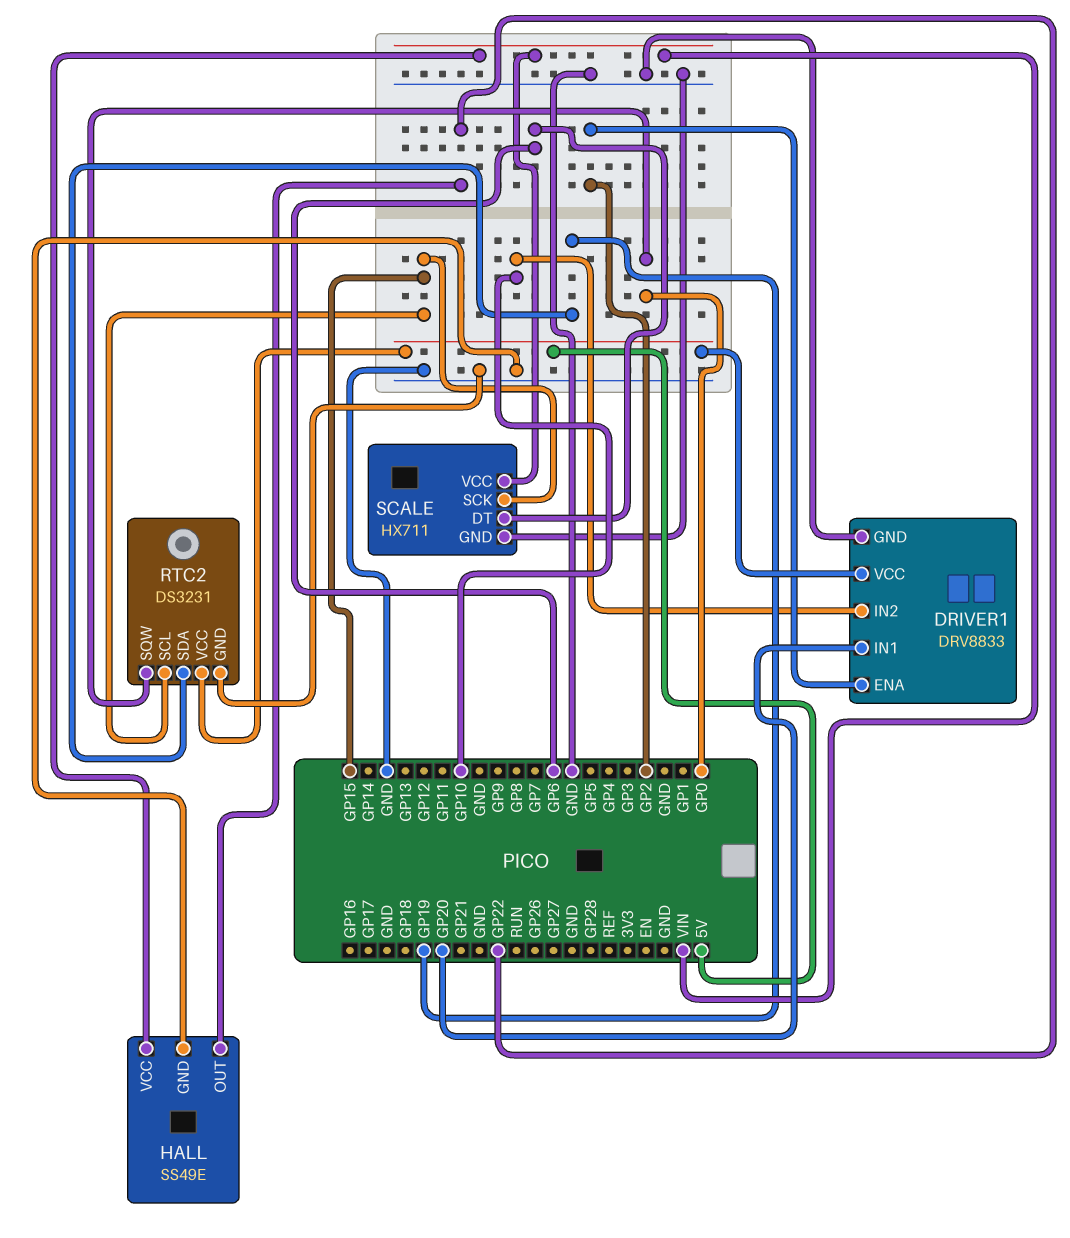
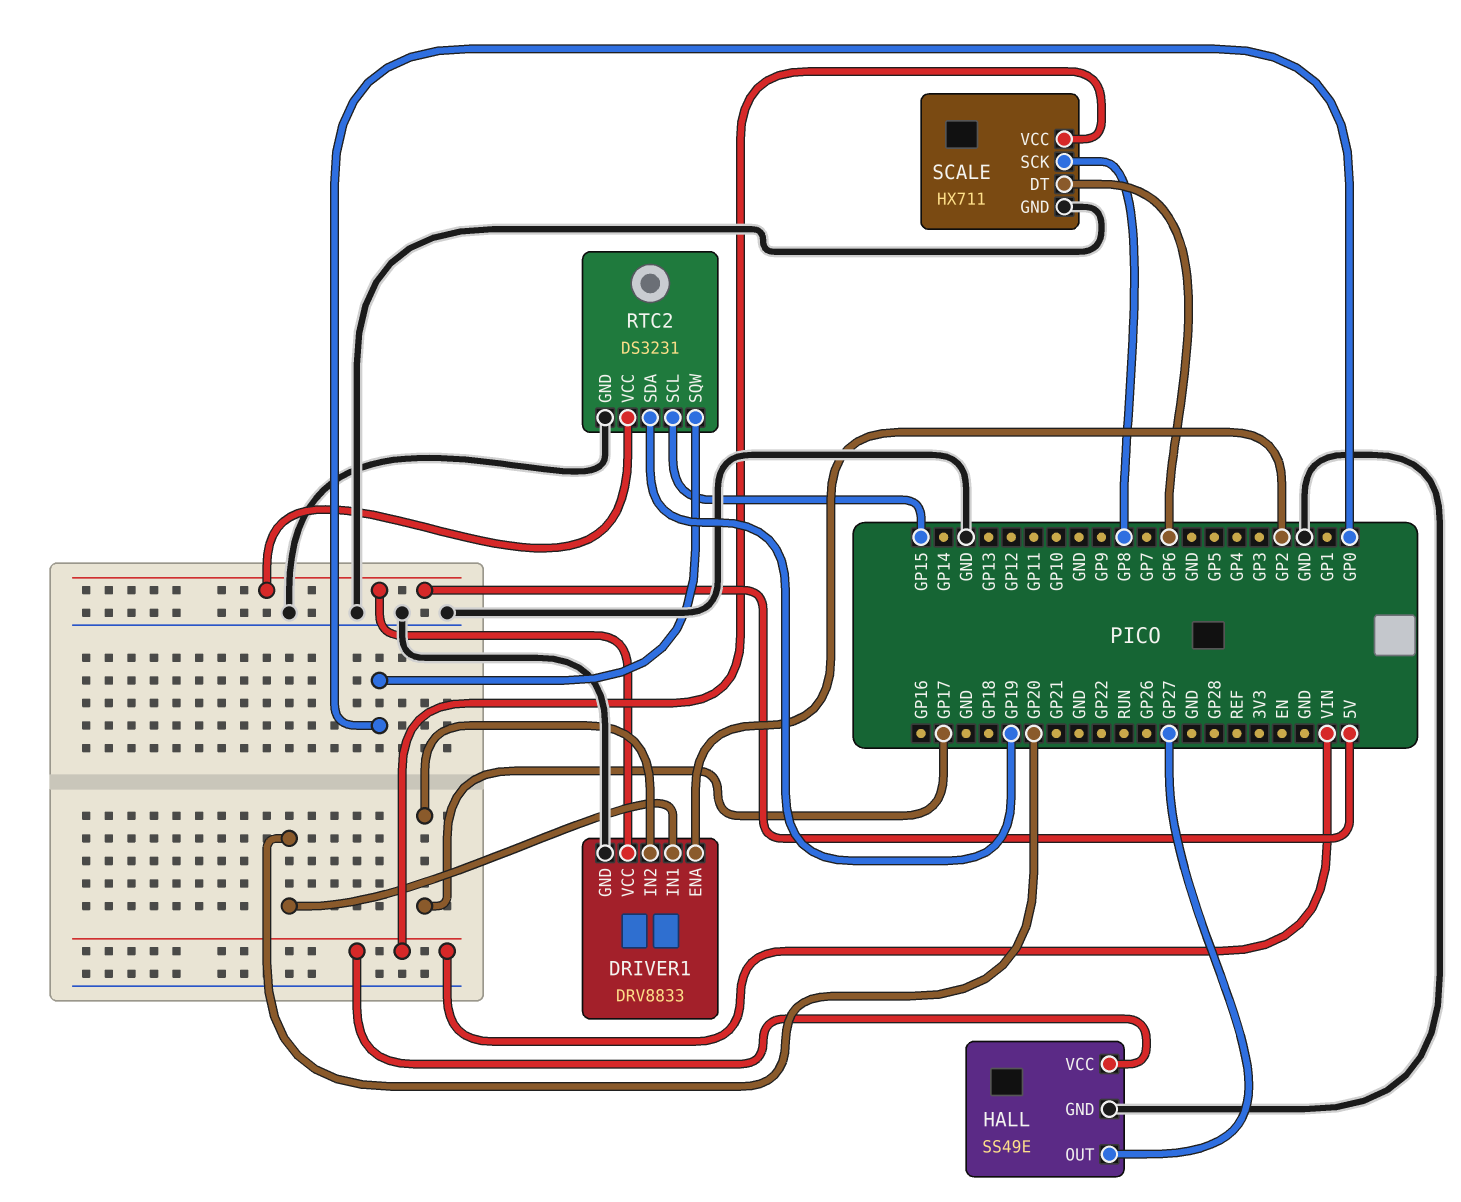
DRIVER1 pin IN2: GP10 -> GP17
HALL pin OUT: GP22 -> GP27
SCALE pin SCK: GP15 -> GP8

